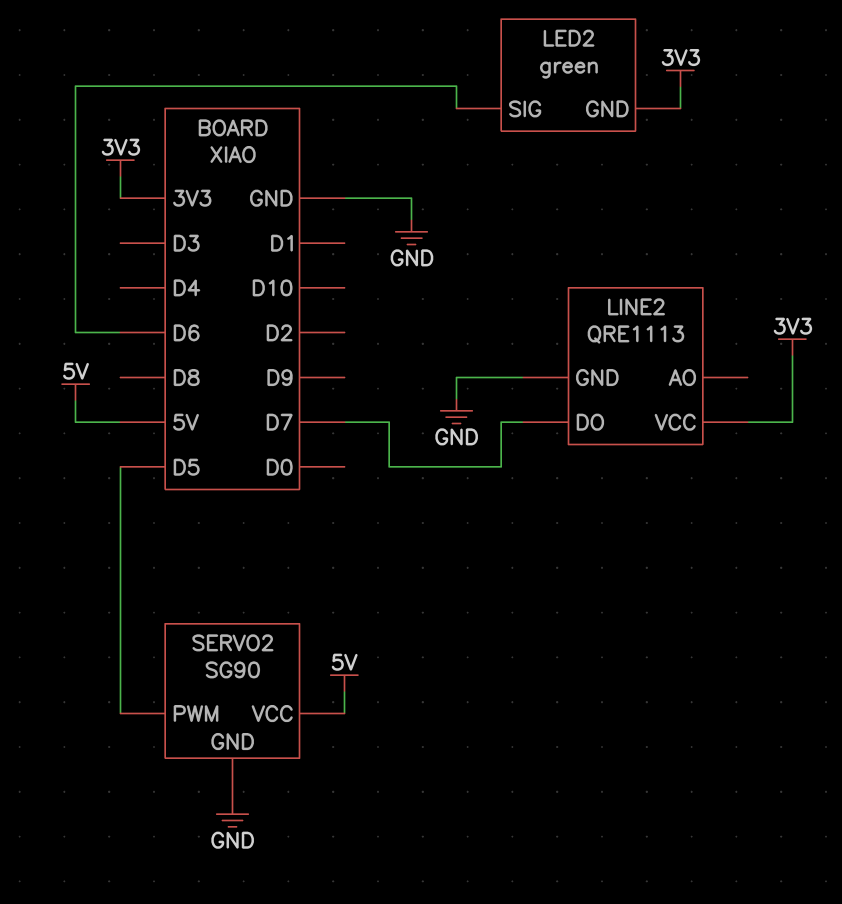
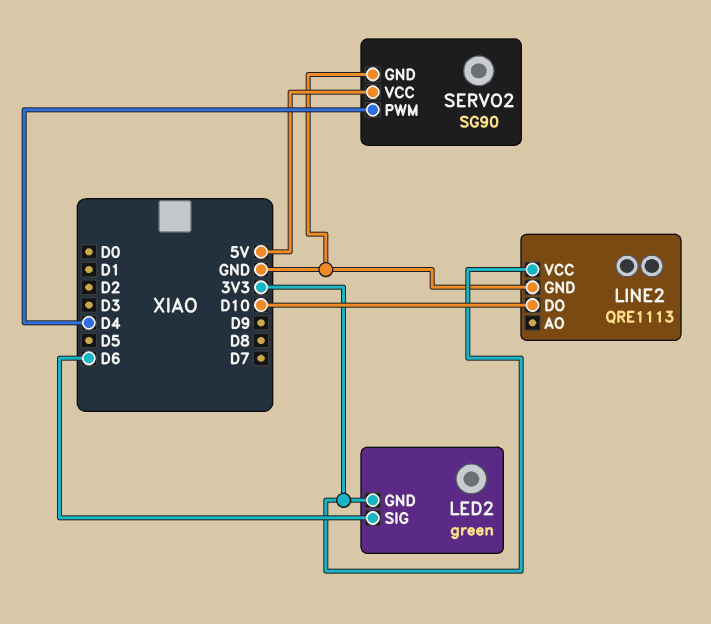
LINE2 pin DO: D7 -> D10
SERVO2 pin PWM: D5 -> D4

